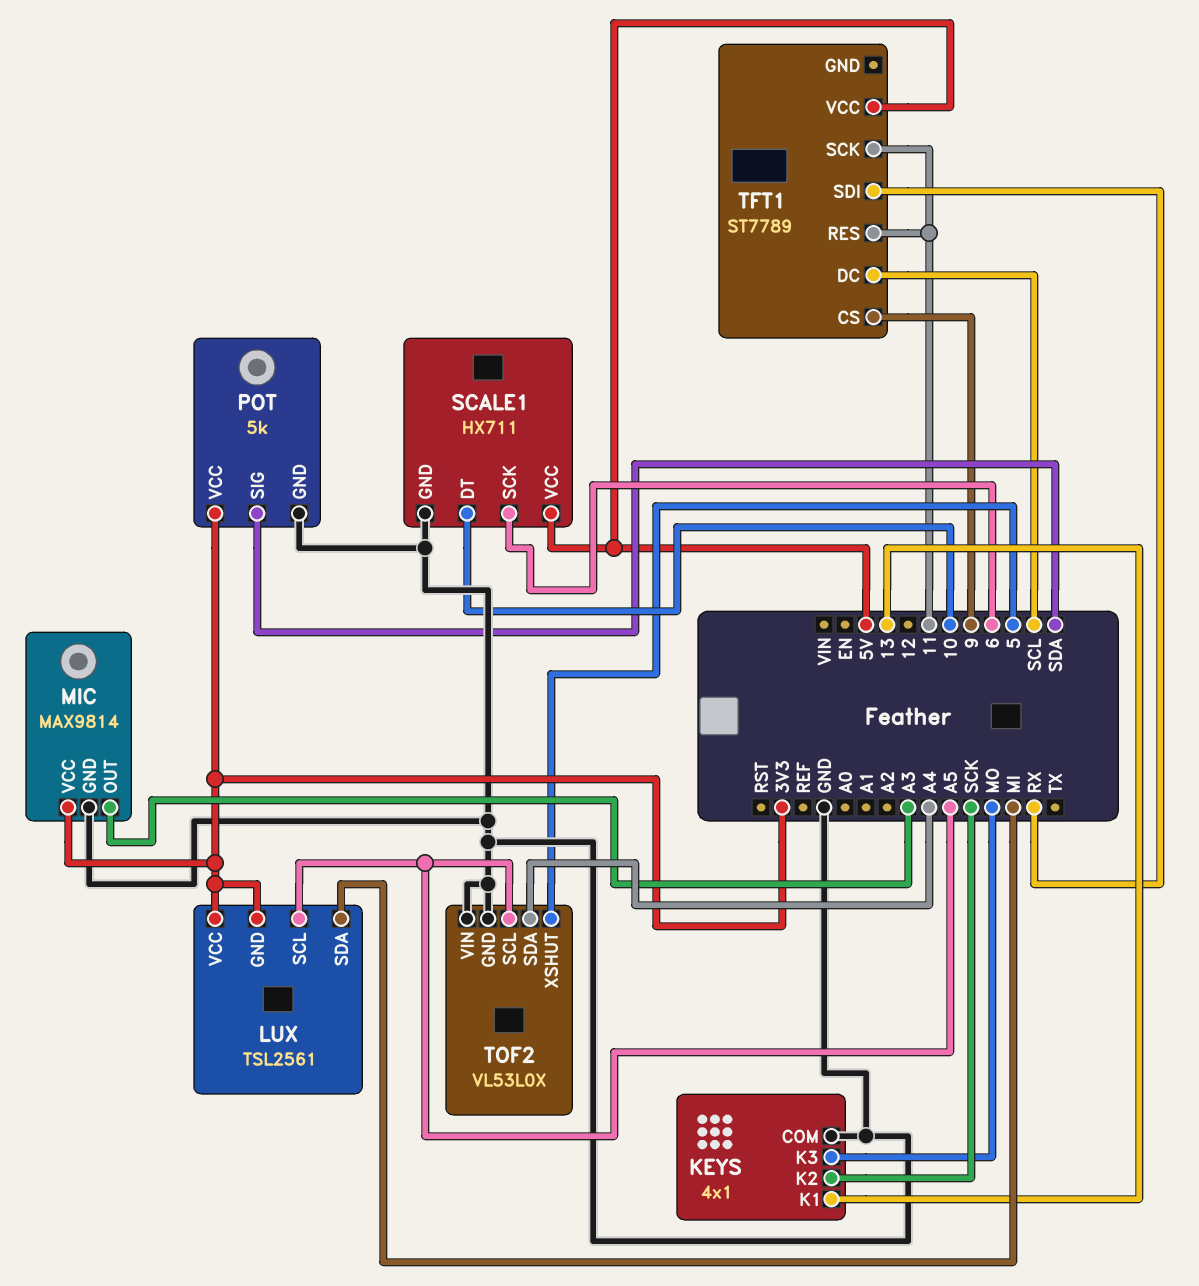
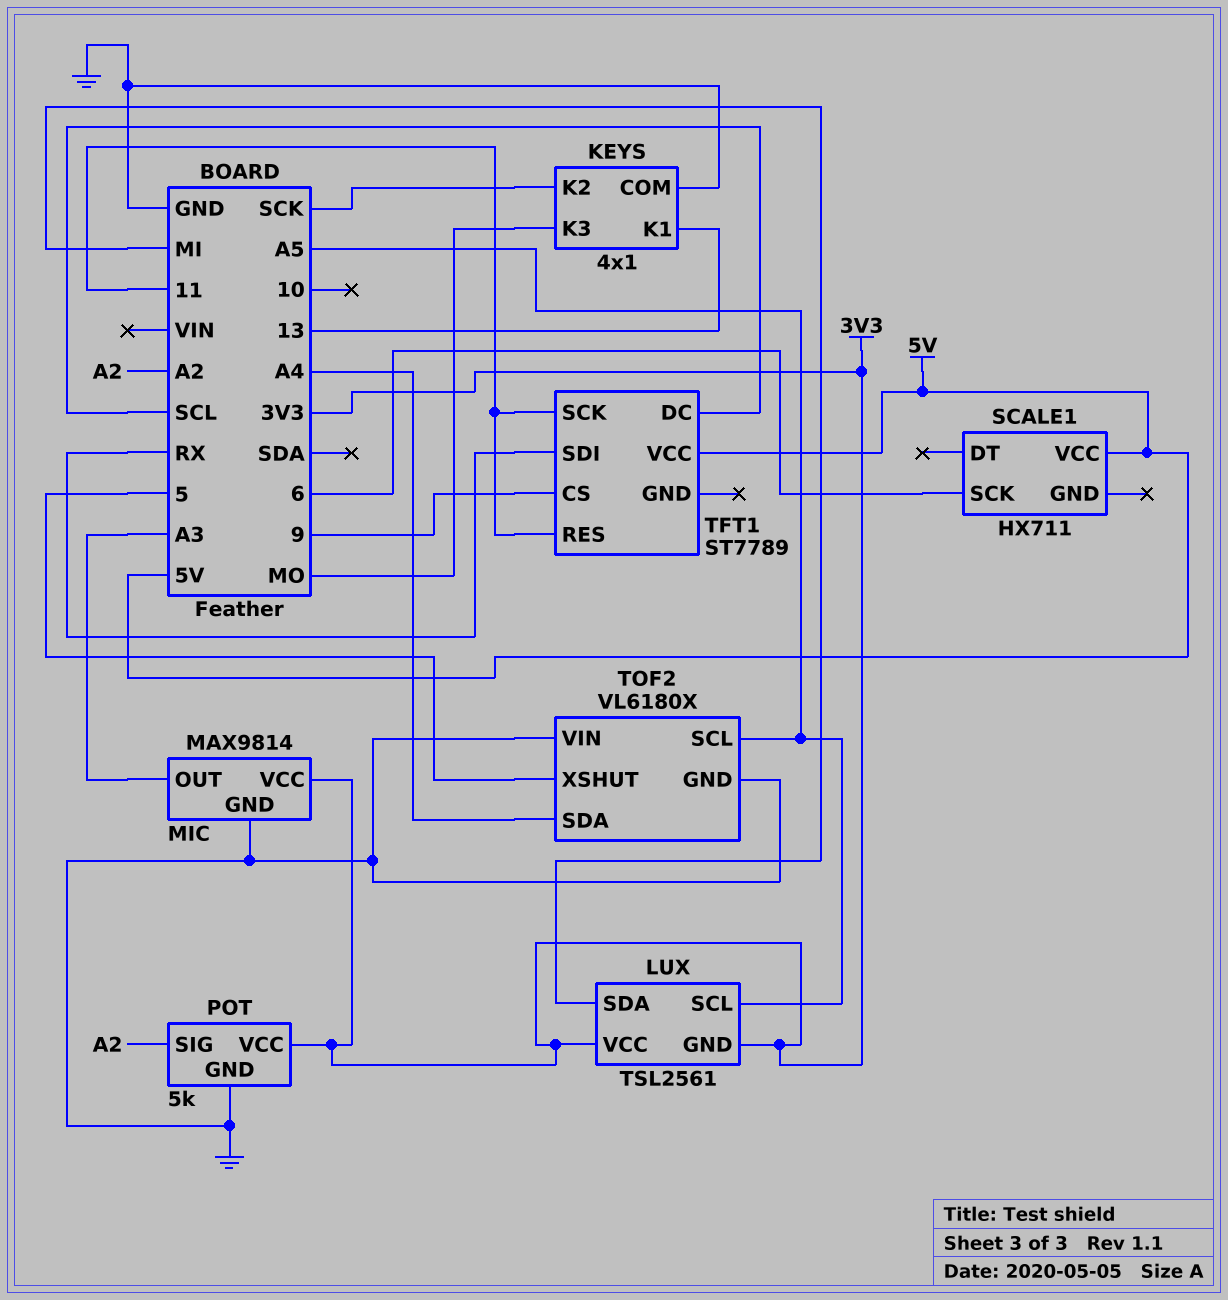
POT pin SIG: SDA -> A2
SCALE1 pin DT: 10 -> none
SCALE1 pin GND: GND -> none
TOF2: VL53L0X -> VL6180X

